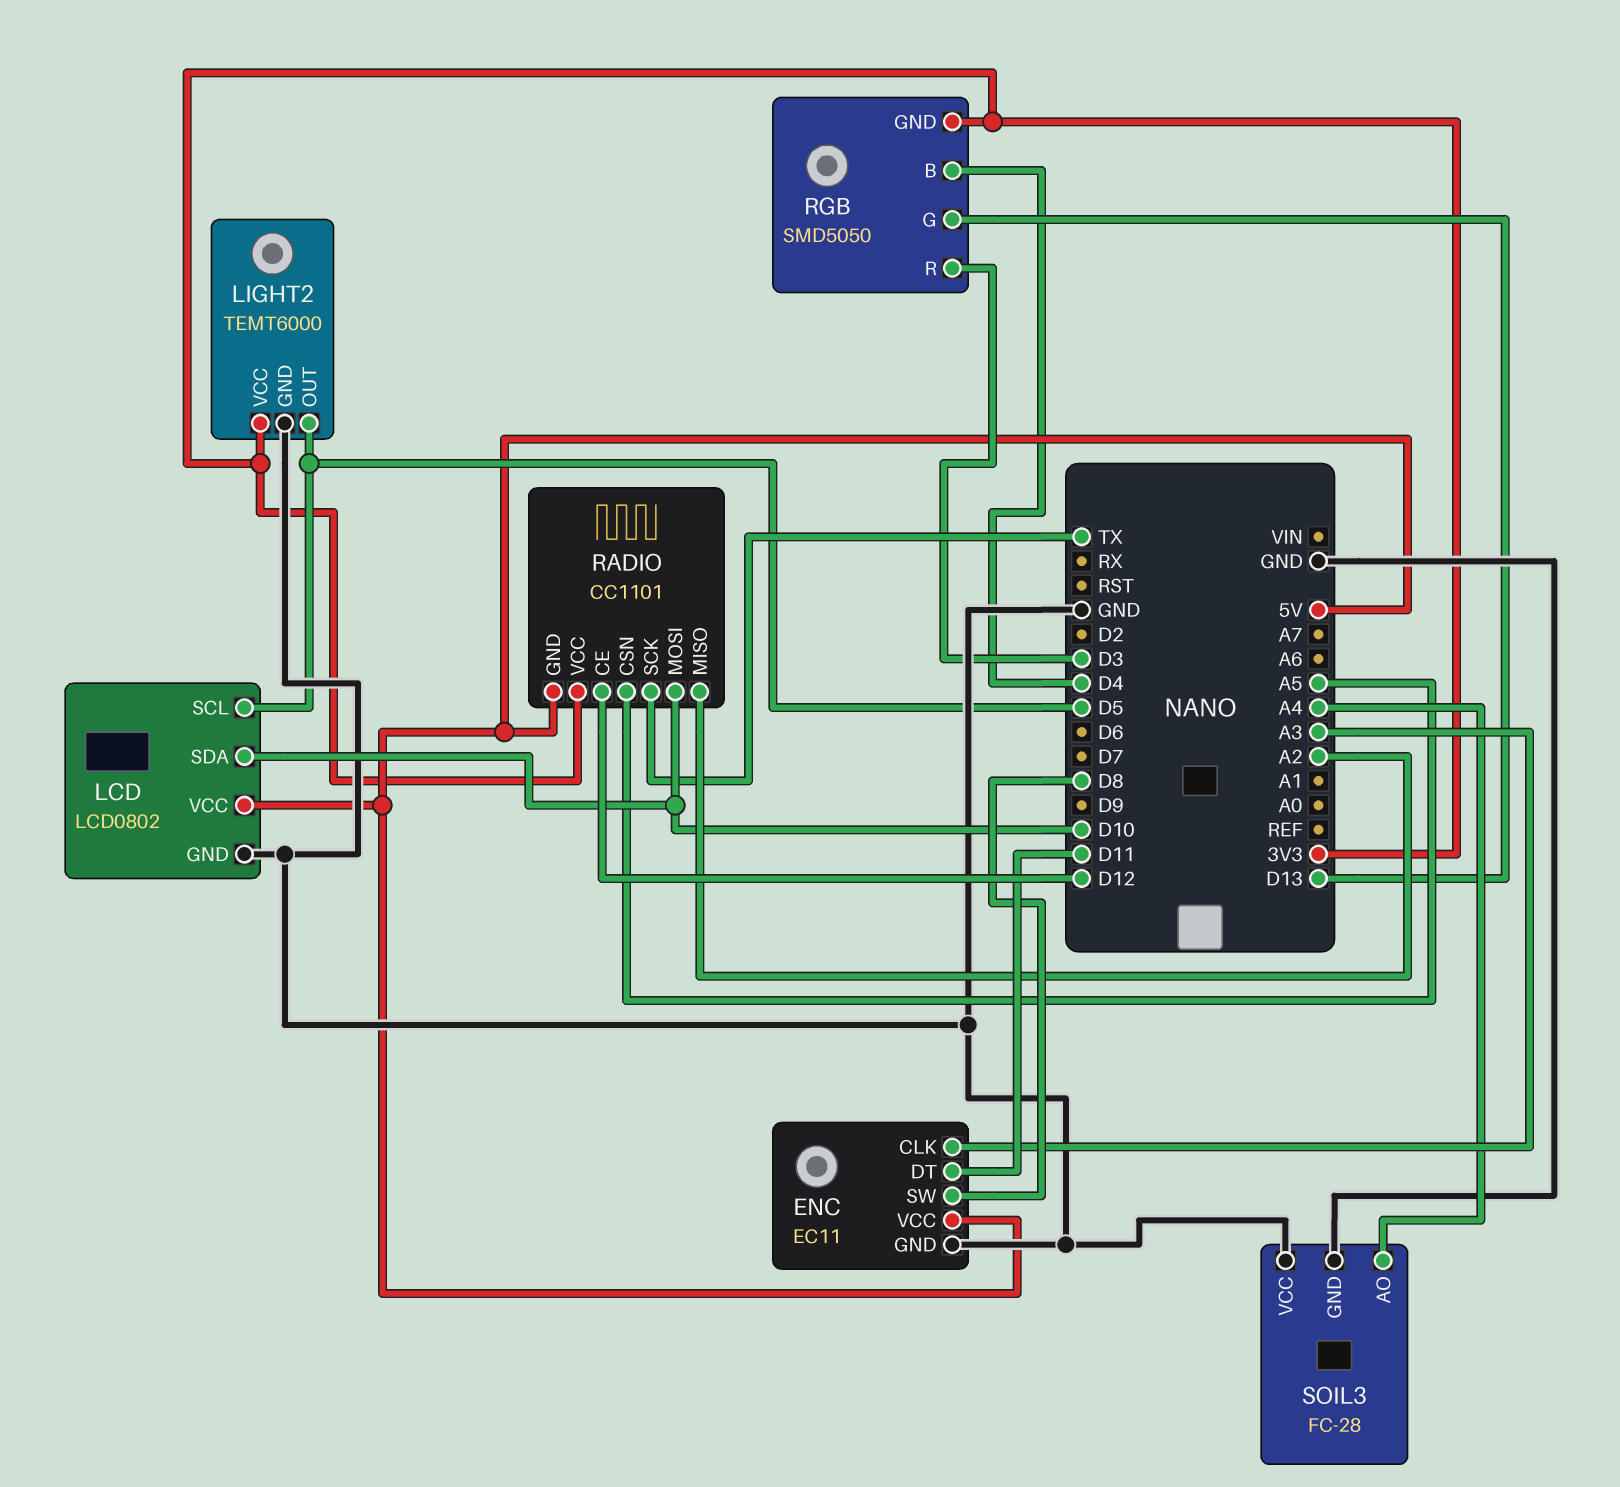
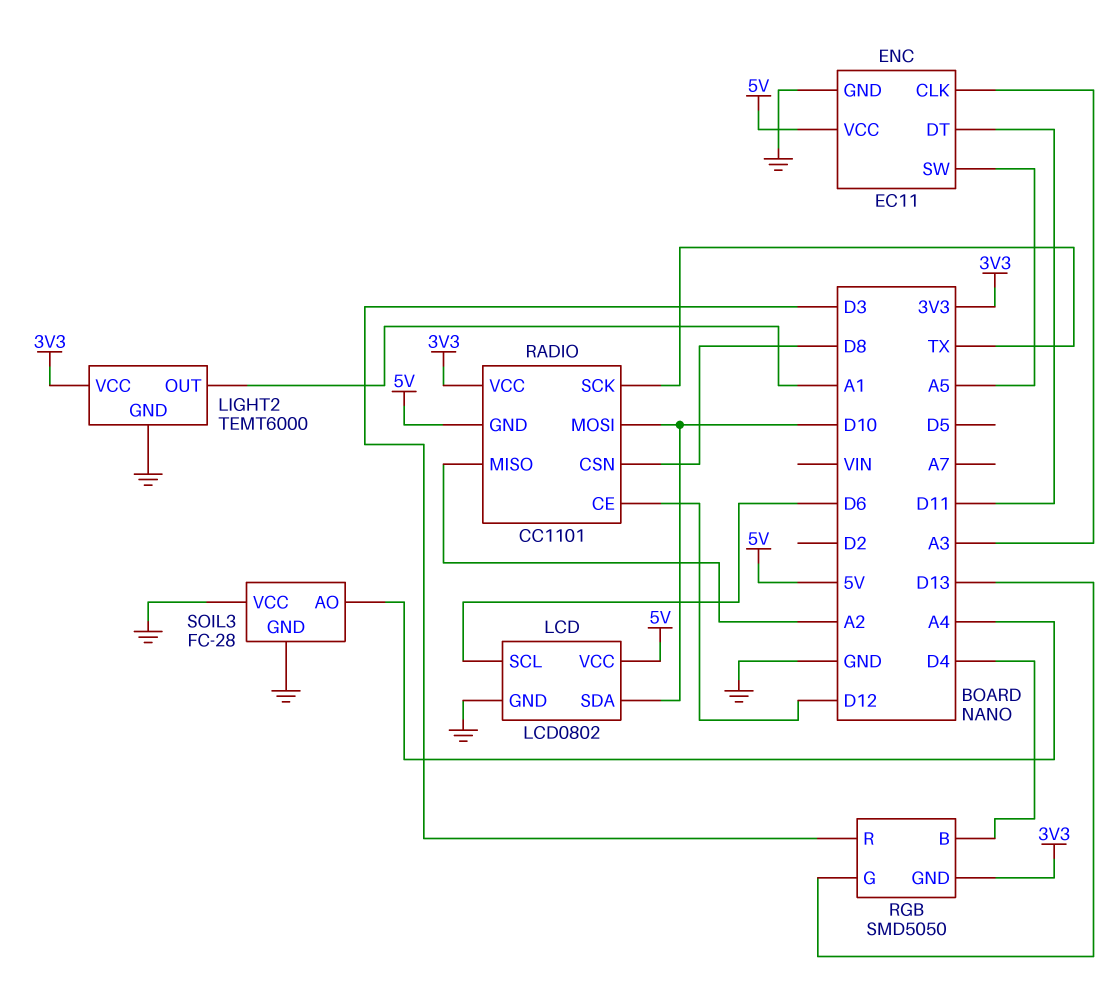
ENC pin SW: D8 -> A5
LCD pin SCL: D5 -> D6
LIGHT2 pin OUT: D5 -> A1
RADIO pin CSN: A5 -> D8

